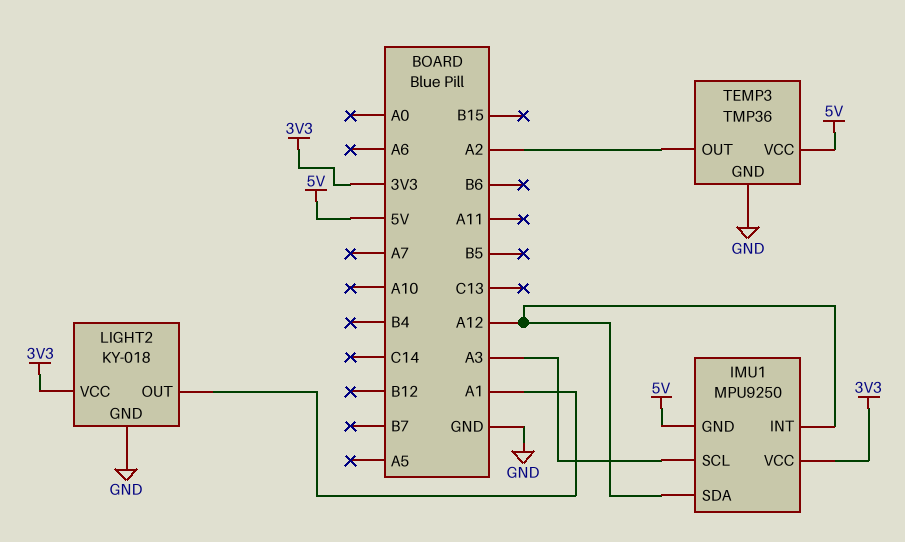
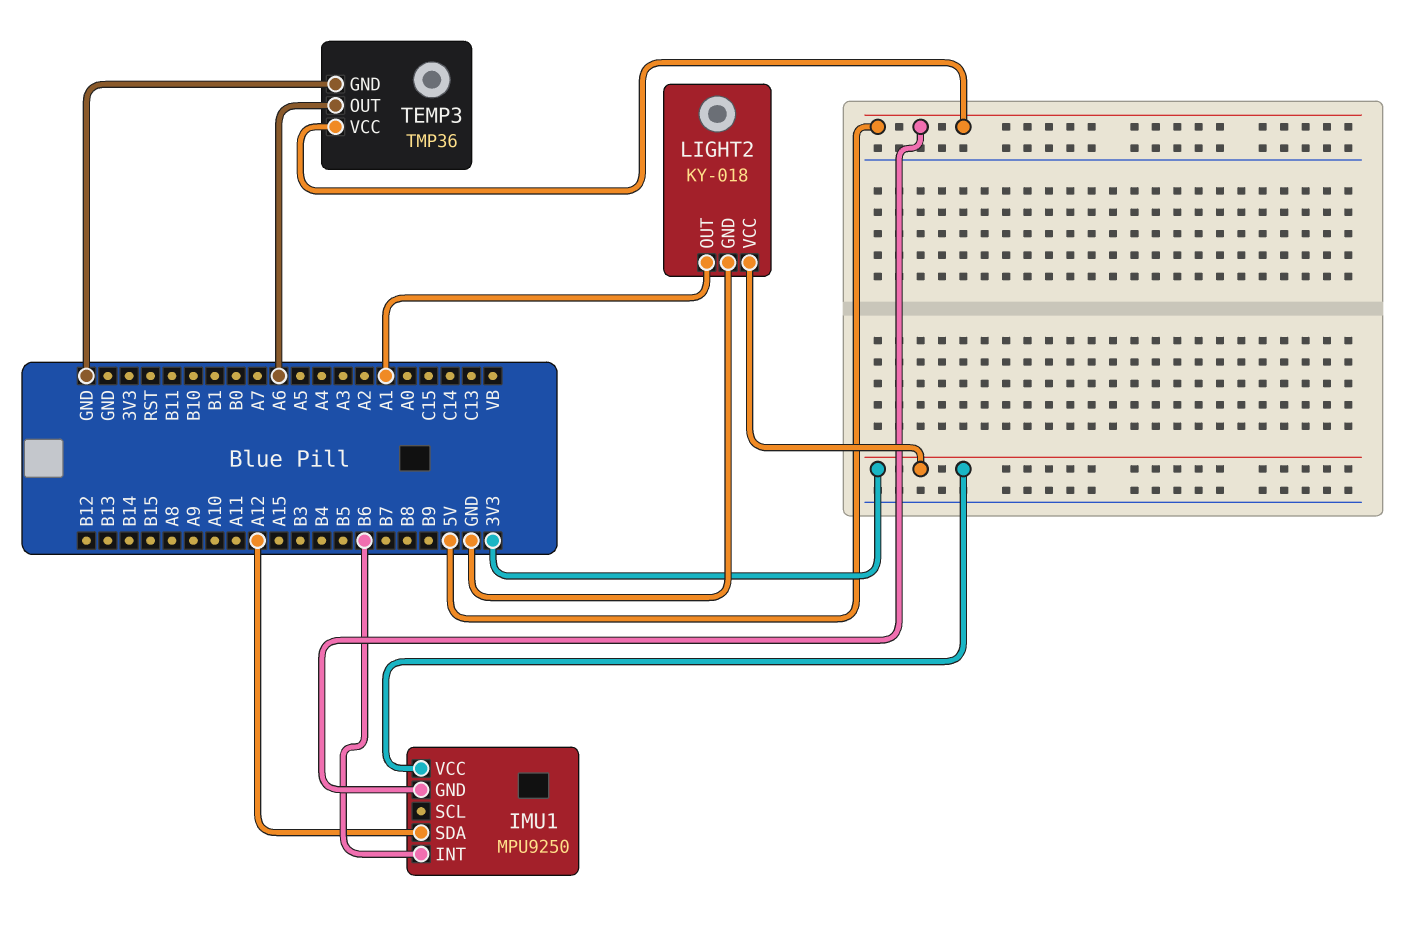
IMU1 pin INT: A12 -> B6
IMU1 pin SCL: A3 -> none
TEMP3 pin OUT: A2 -> A6

